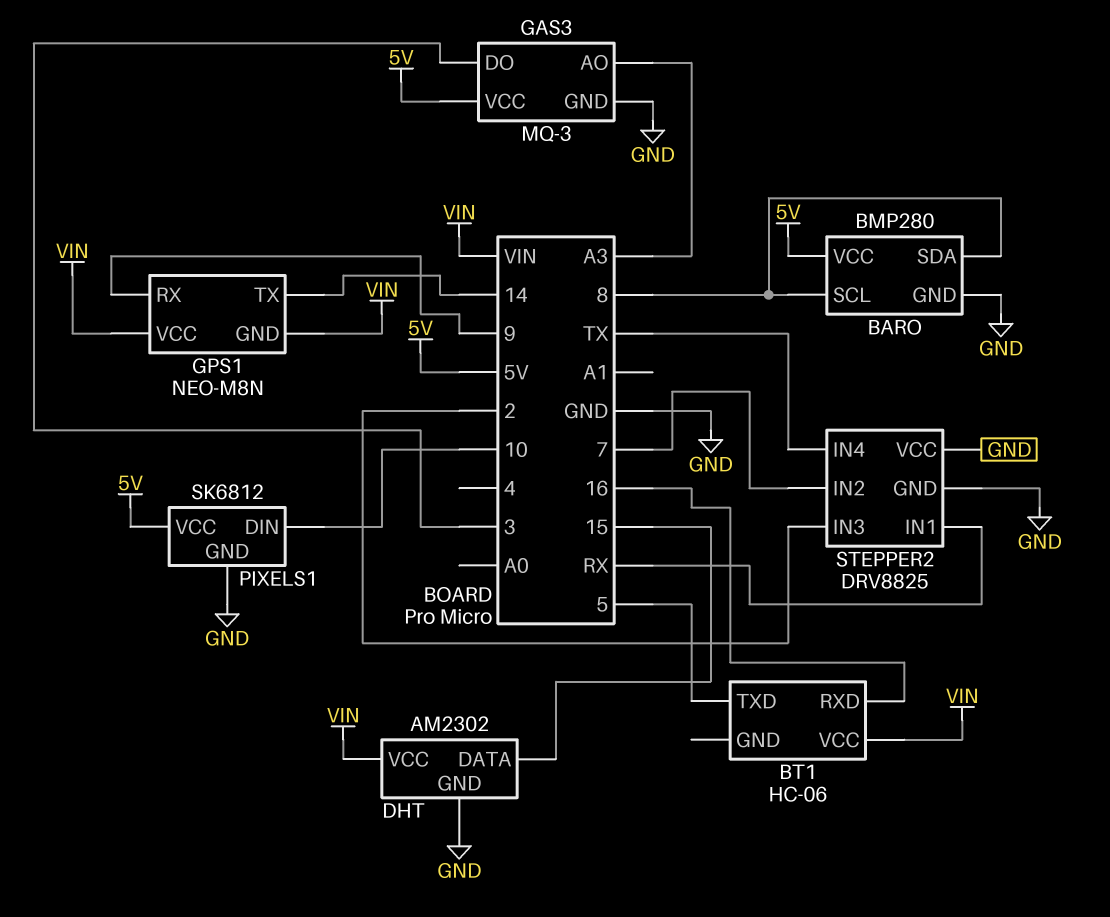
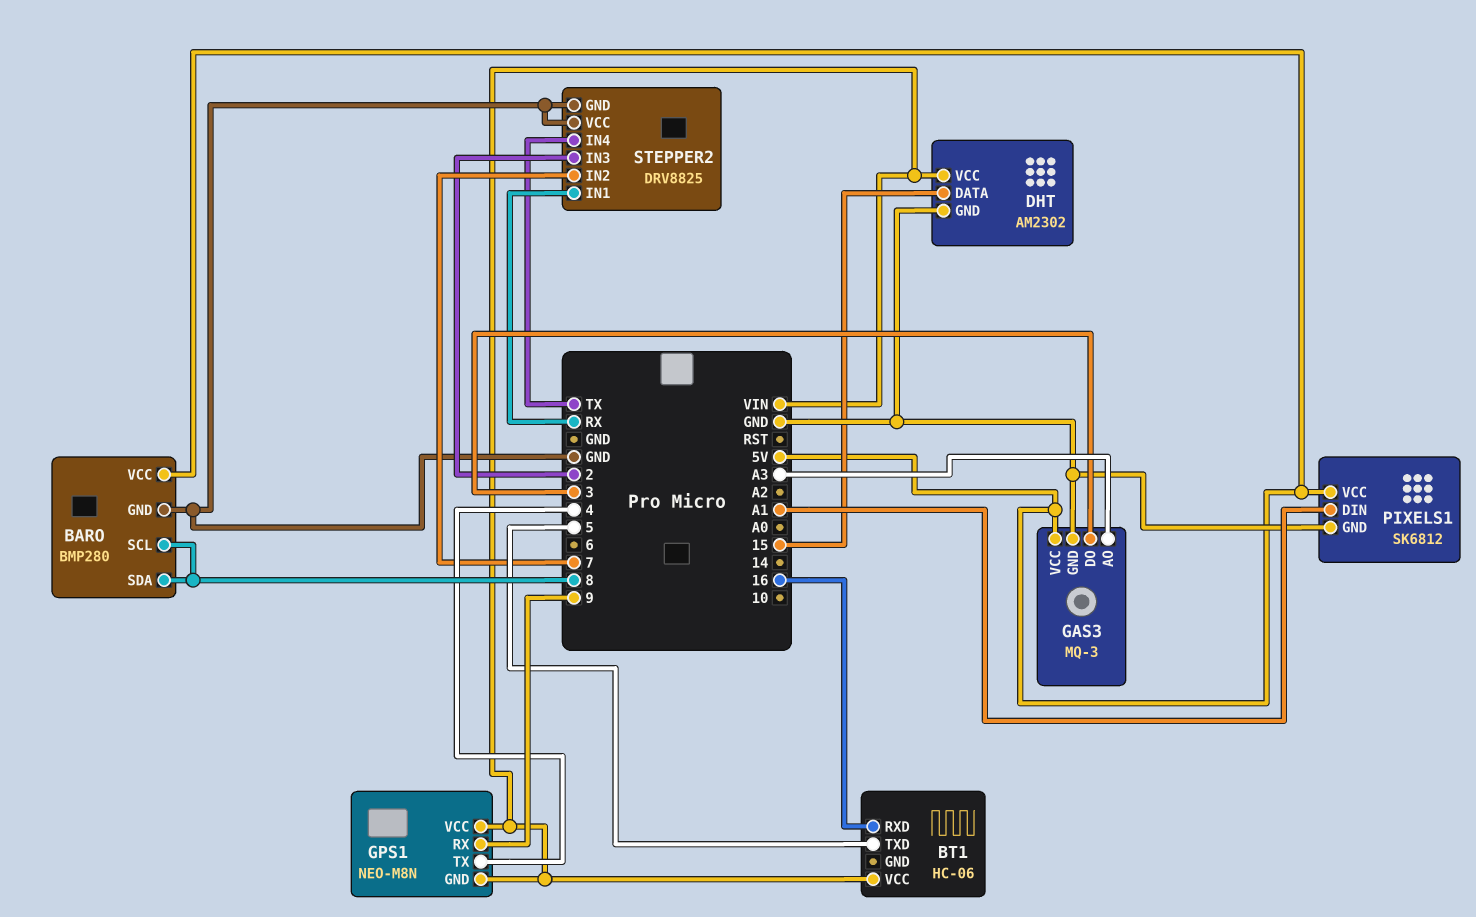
GPS1 pin TX: 14 -> 4
PIXELS1 pin DIN: 10 -> A1

